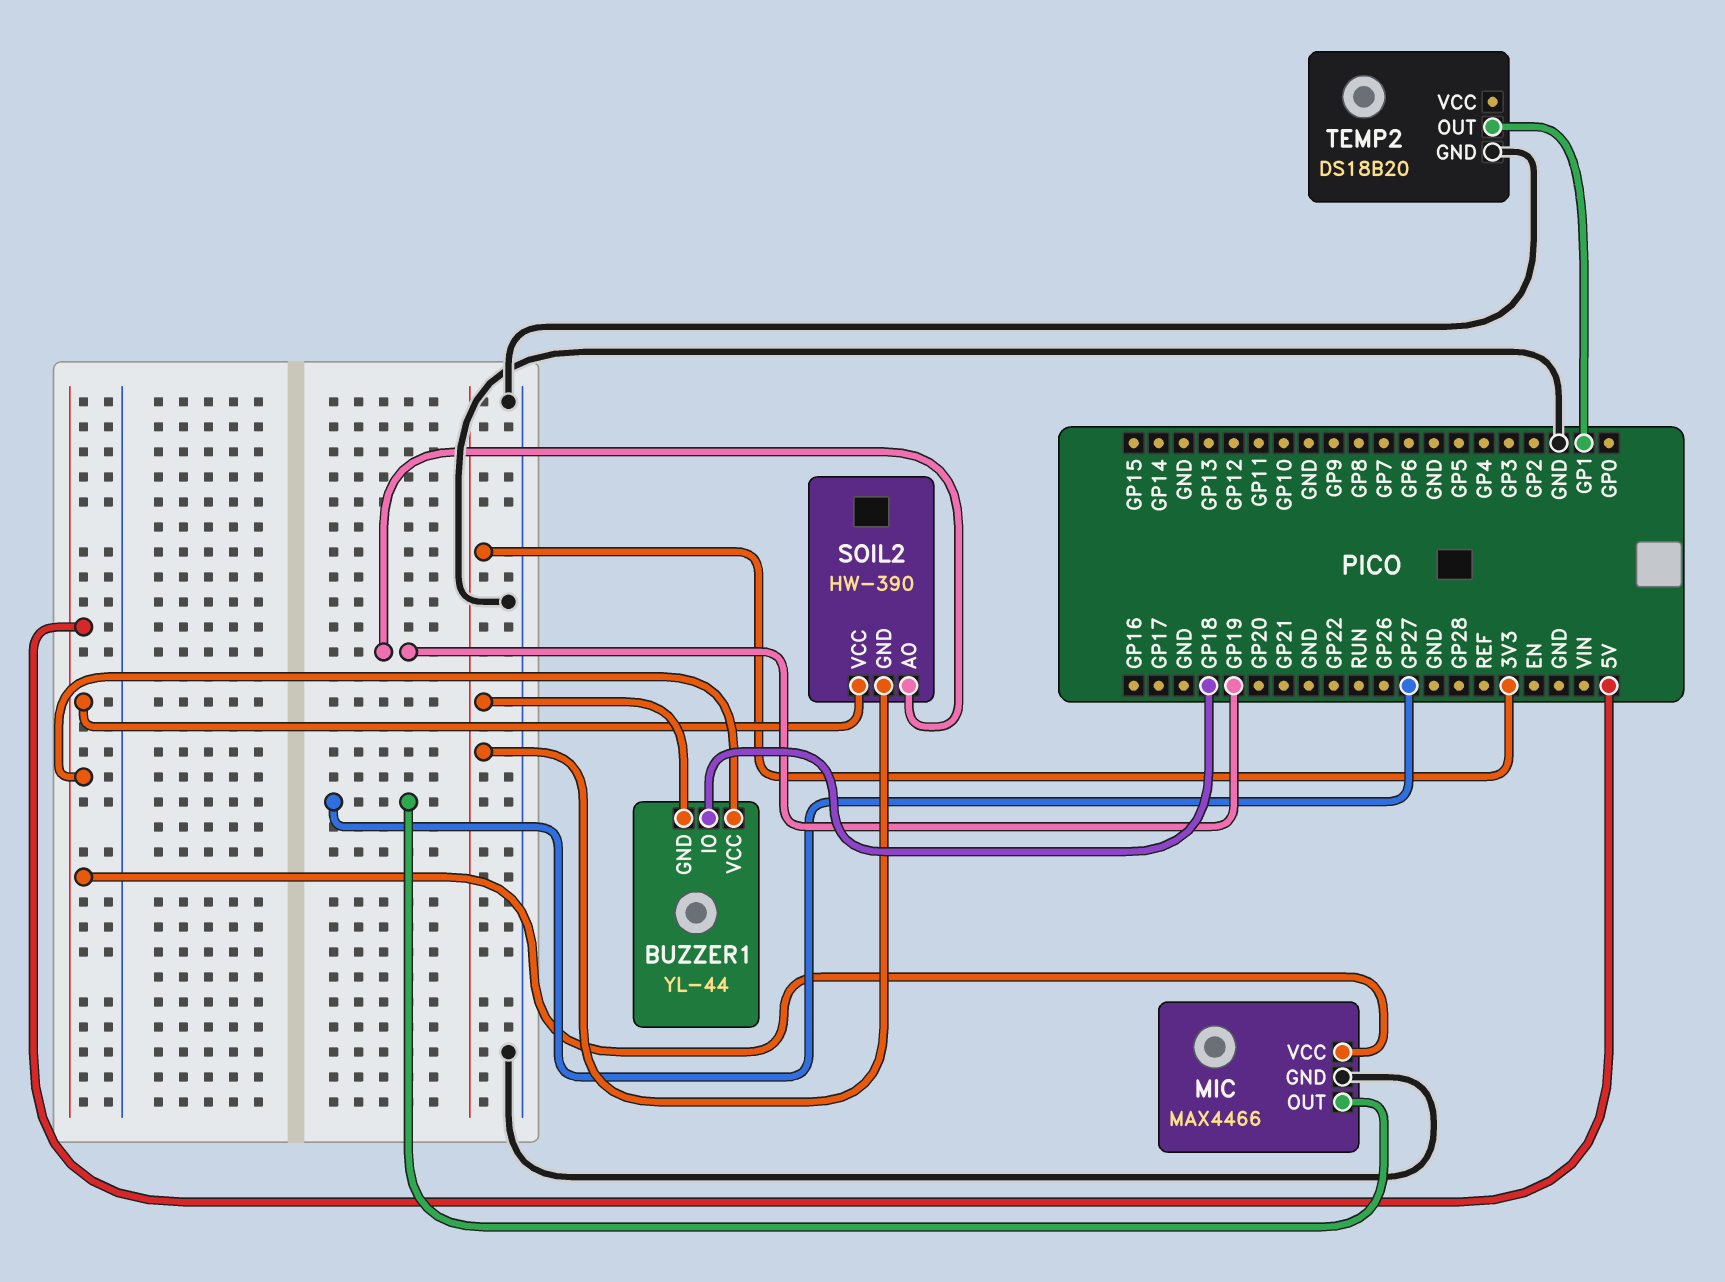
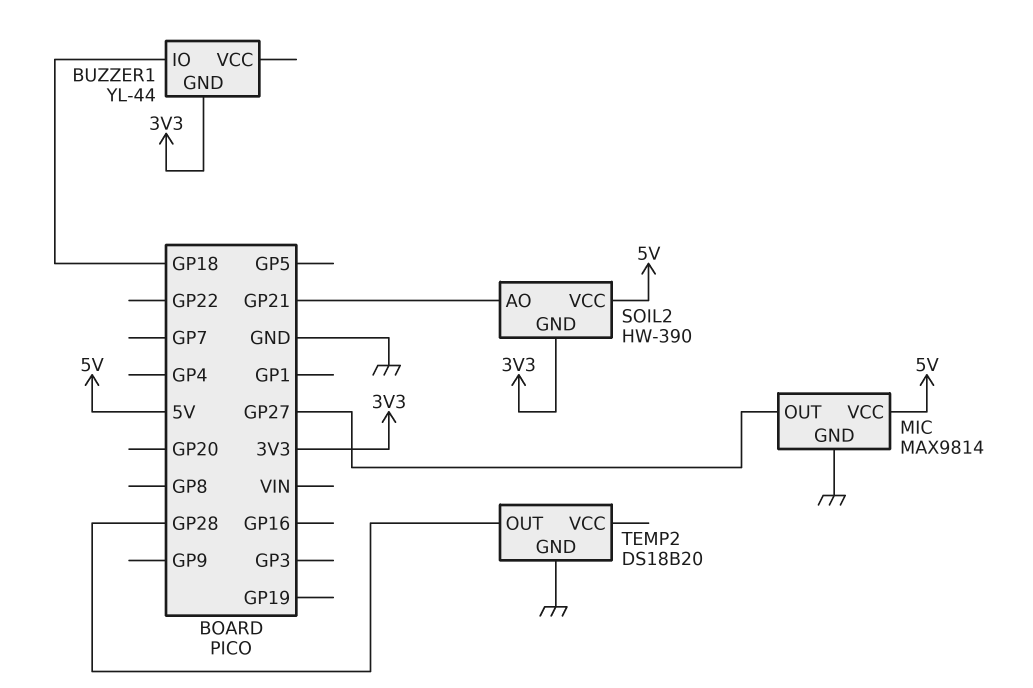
BUZZER1 pin VCC: 5V -> none
MIC: MAX4466 -> MAX9814
SOIL2 pin AO: GP19 -> GP21
TEMP2 pin OUT: GP1 -> GP28

